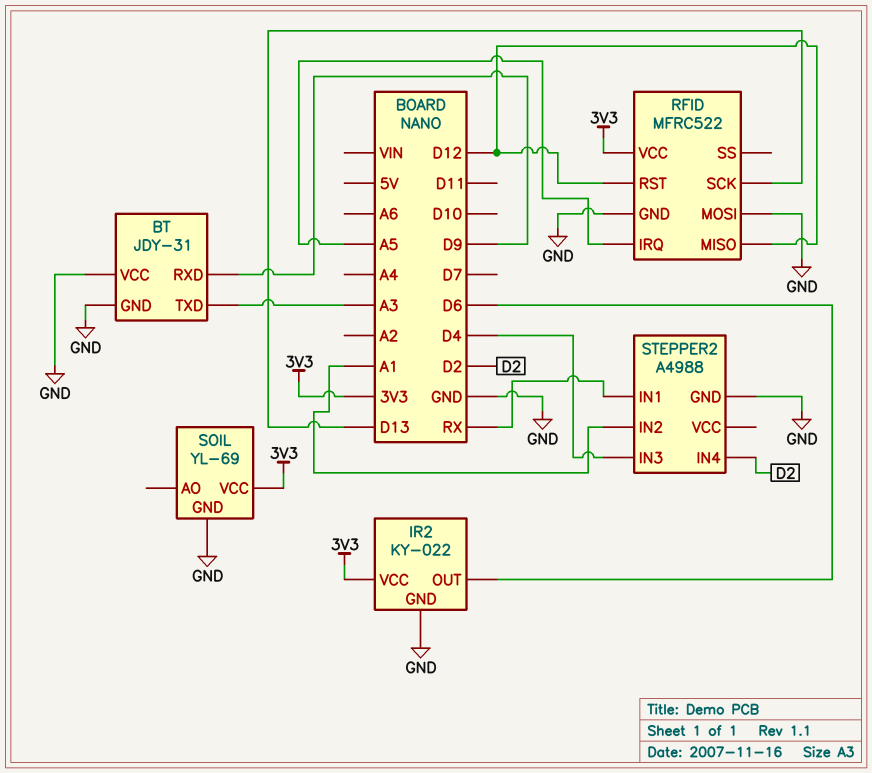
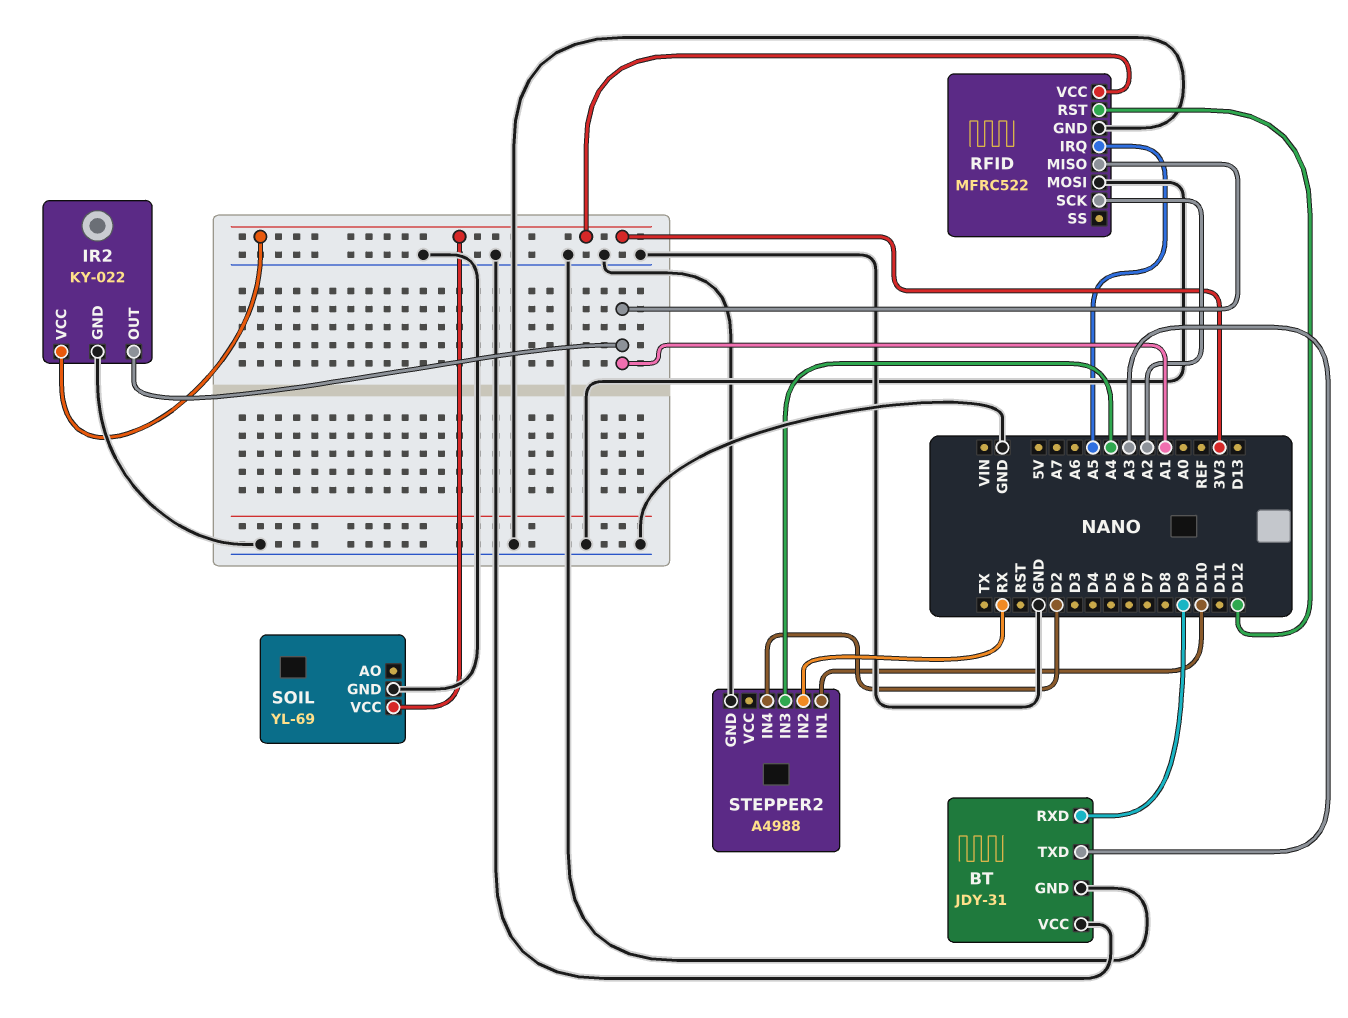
IR2 pin OUT: D6 -> A1
RFID pin MISO: D12 -> A1
RFID pin SCK: D13 -> A2
STEPPER2 pin IN1: RX -> D10
STEPPER2 pin IN2: A1 -> RX
STEPPER2 pin IN3: D4 -> A4

